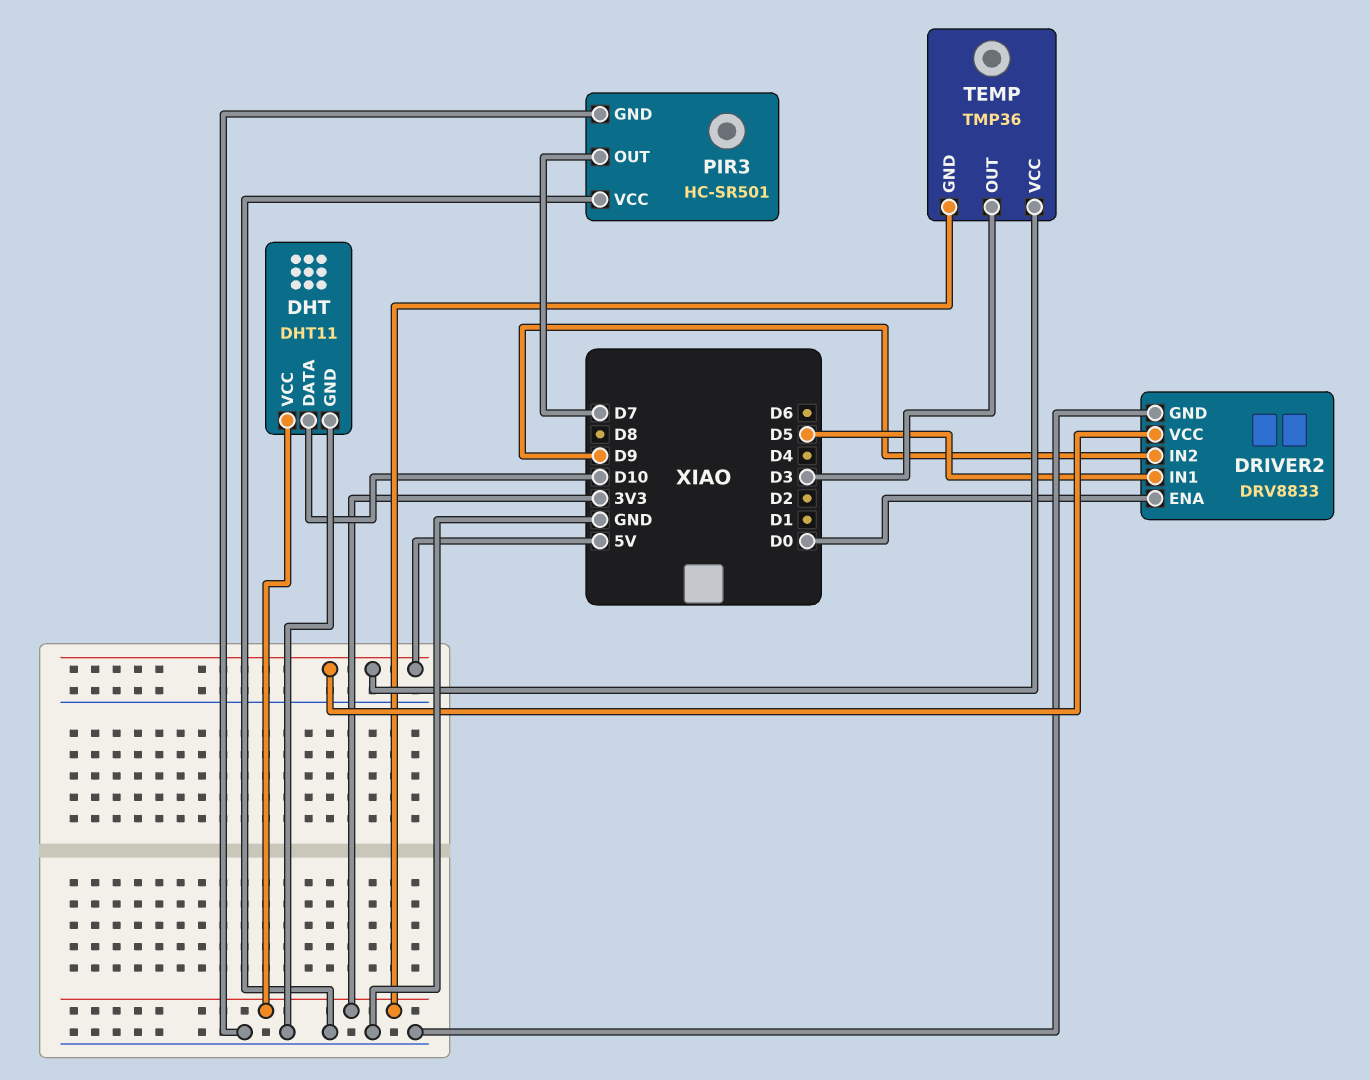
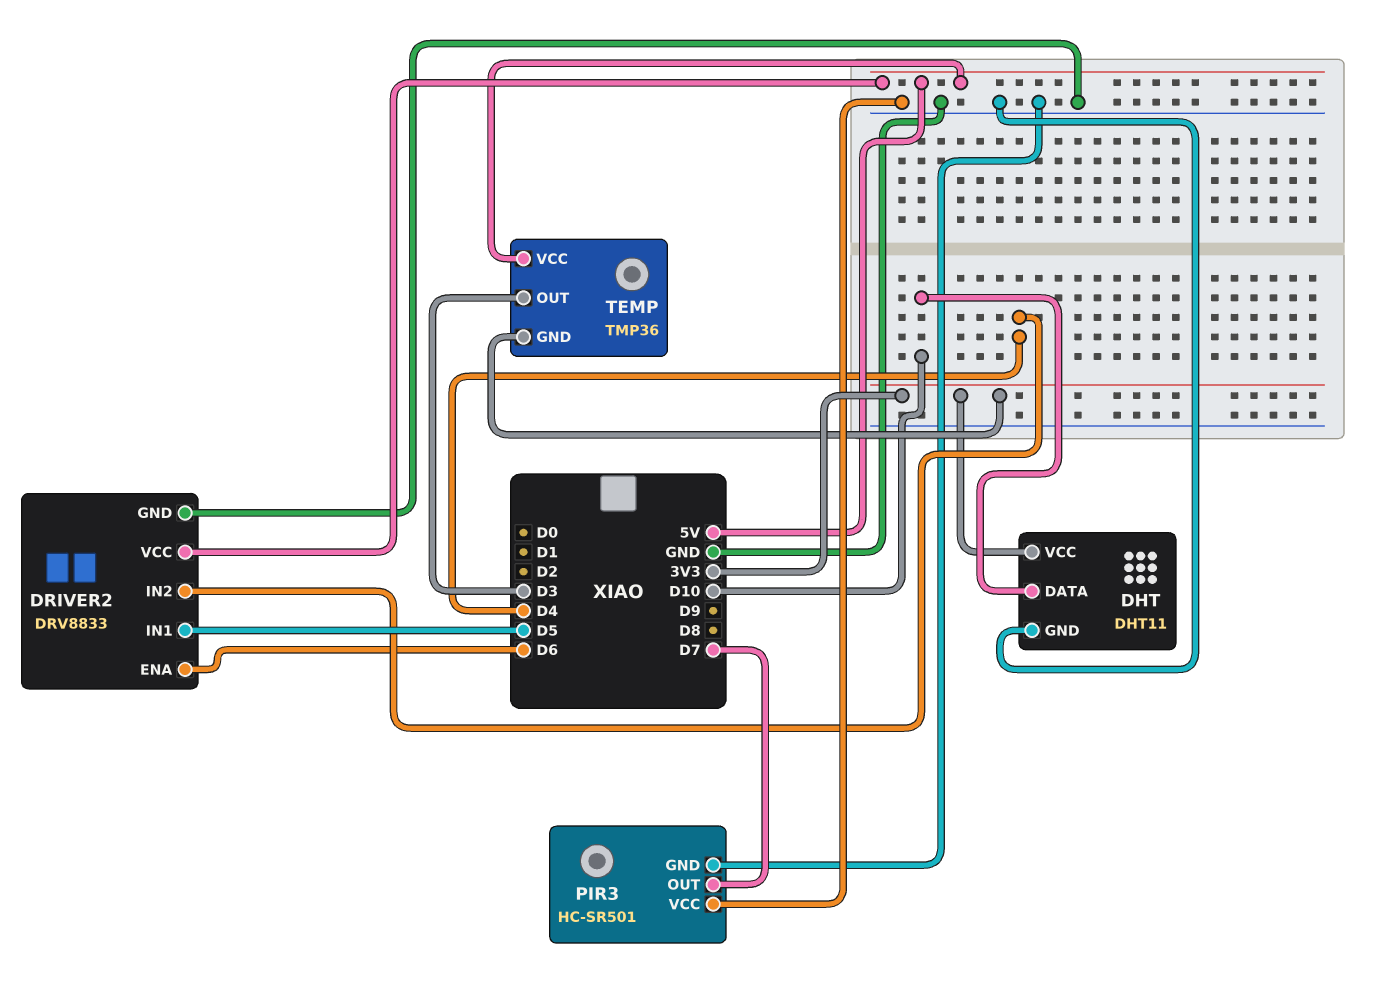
DRIVER2 pin ENA: D0 -> D6
DRIVER2 pin IN2: D9 -> D4

